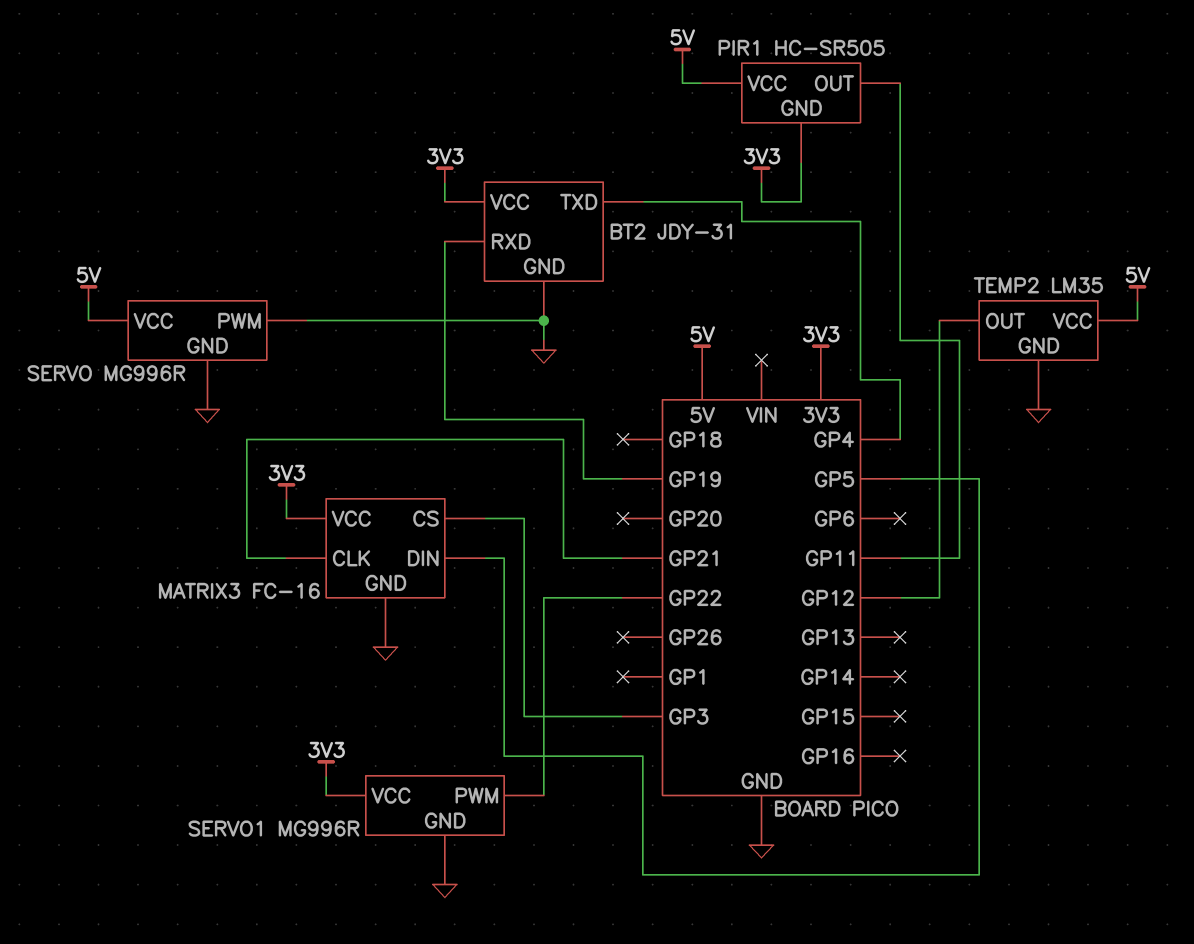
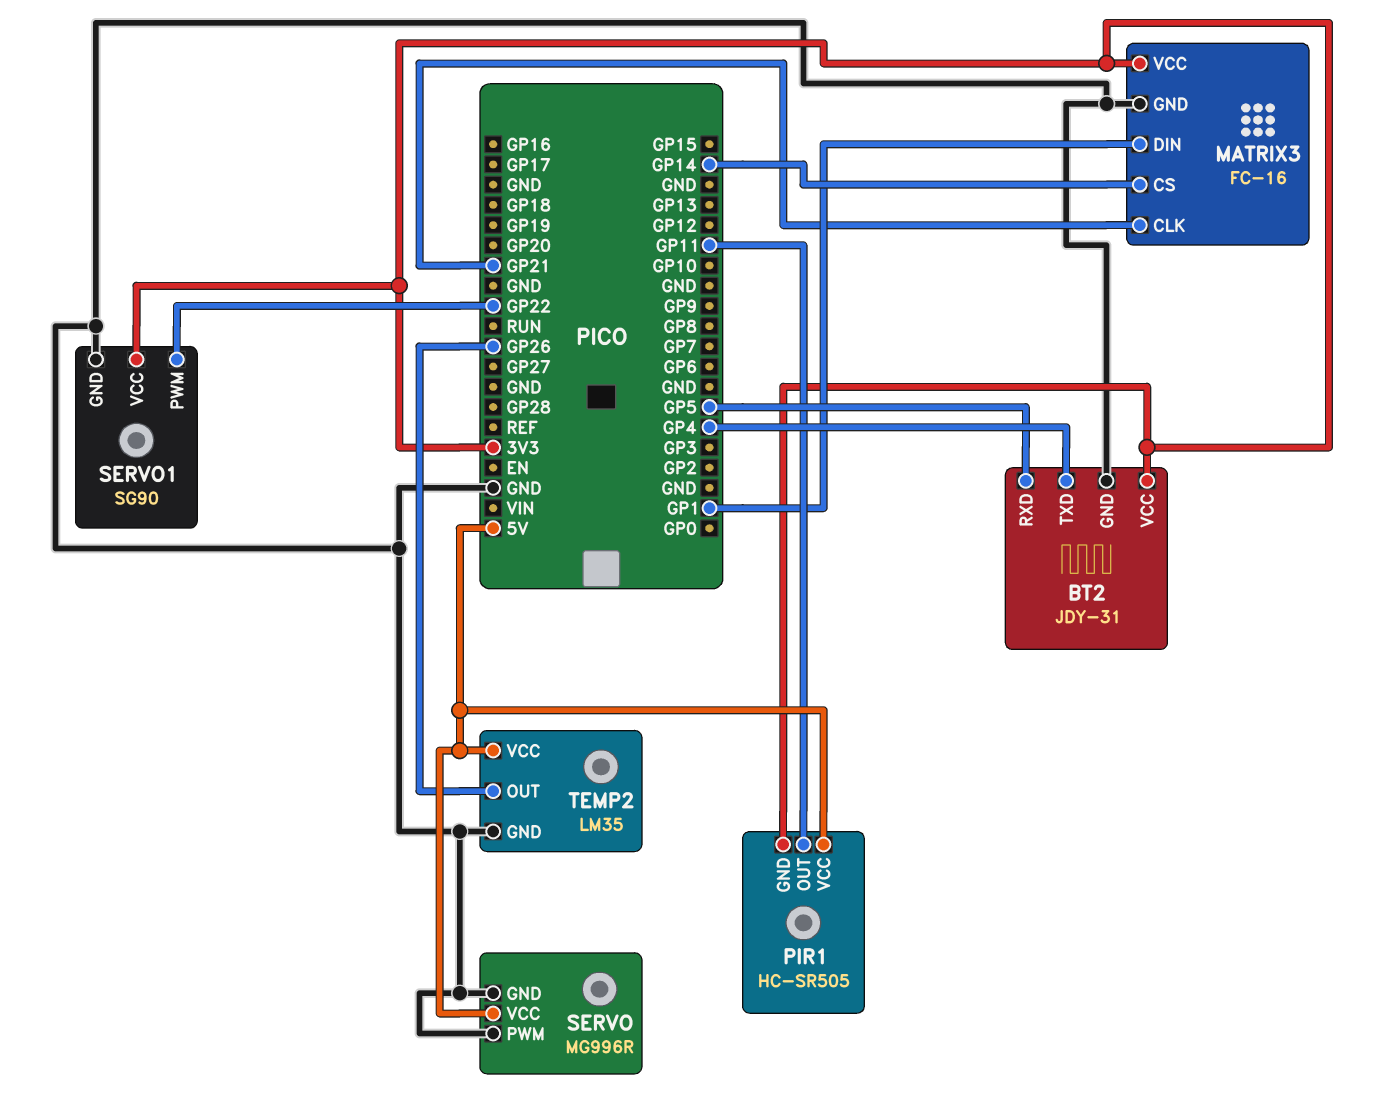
BT2 pin RXD: GP19 -> GP5
MATRIX3 pin CS: GP3 -> GP14
MATRIX3 pin DIN: GP5 -> GP1
SERVO1: MG996R -> SG90
TEMP2 pin OUT: GP12 -> GP26

